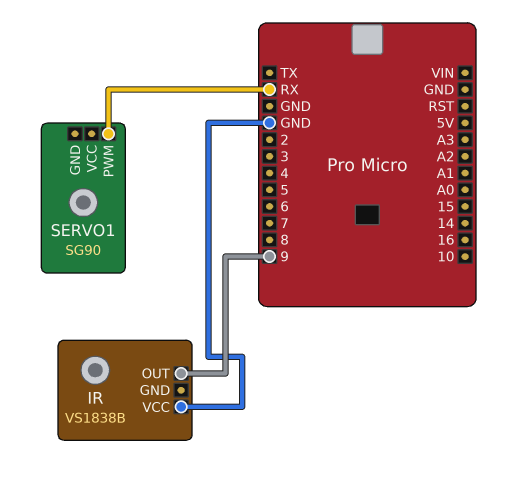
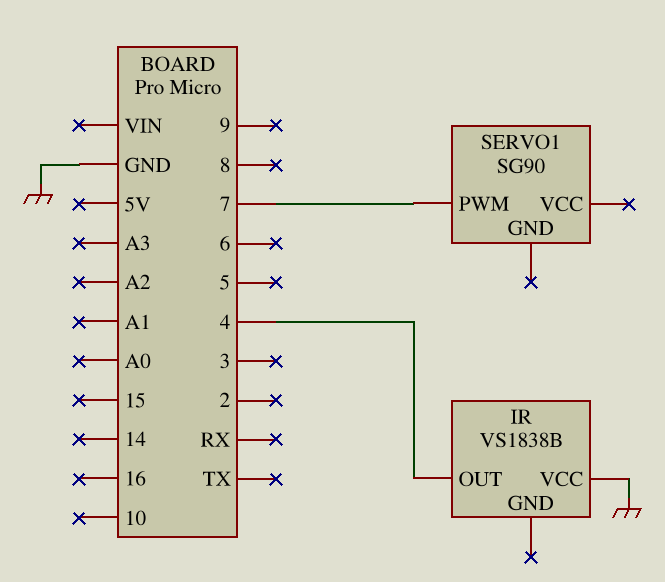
IR pin OUT: 9 -> 4
SERVO1 pin PWM: RX -> 7

